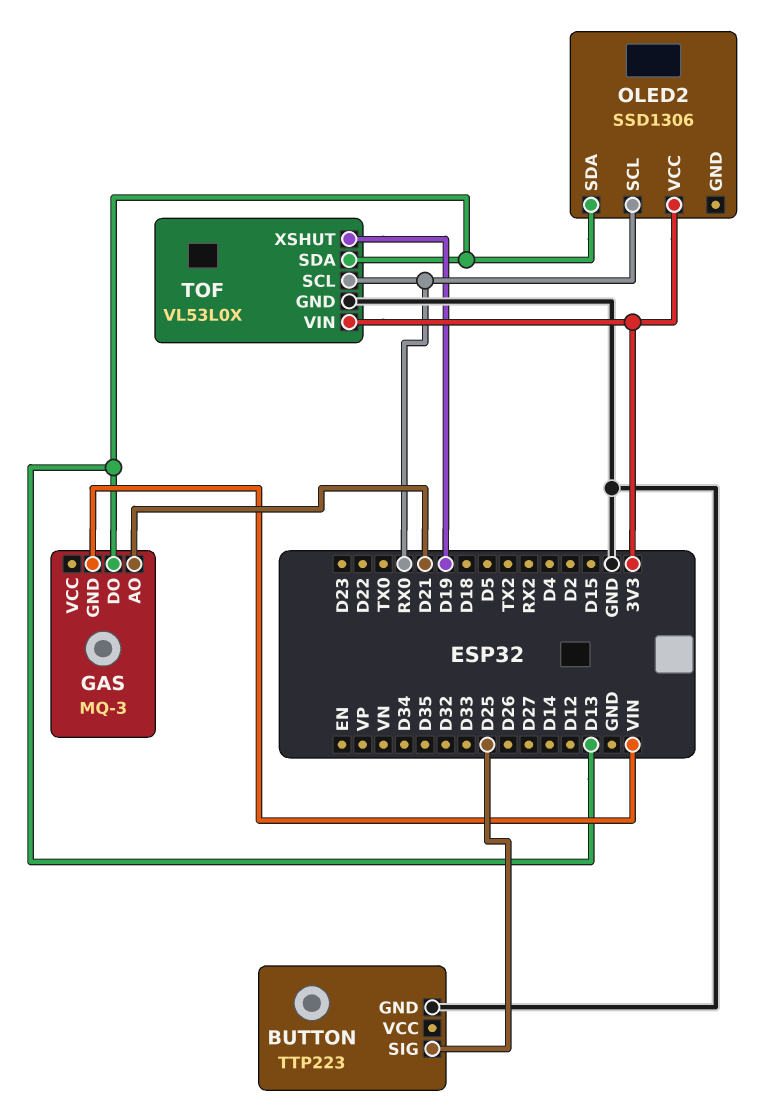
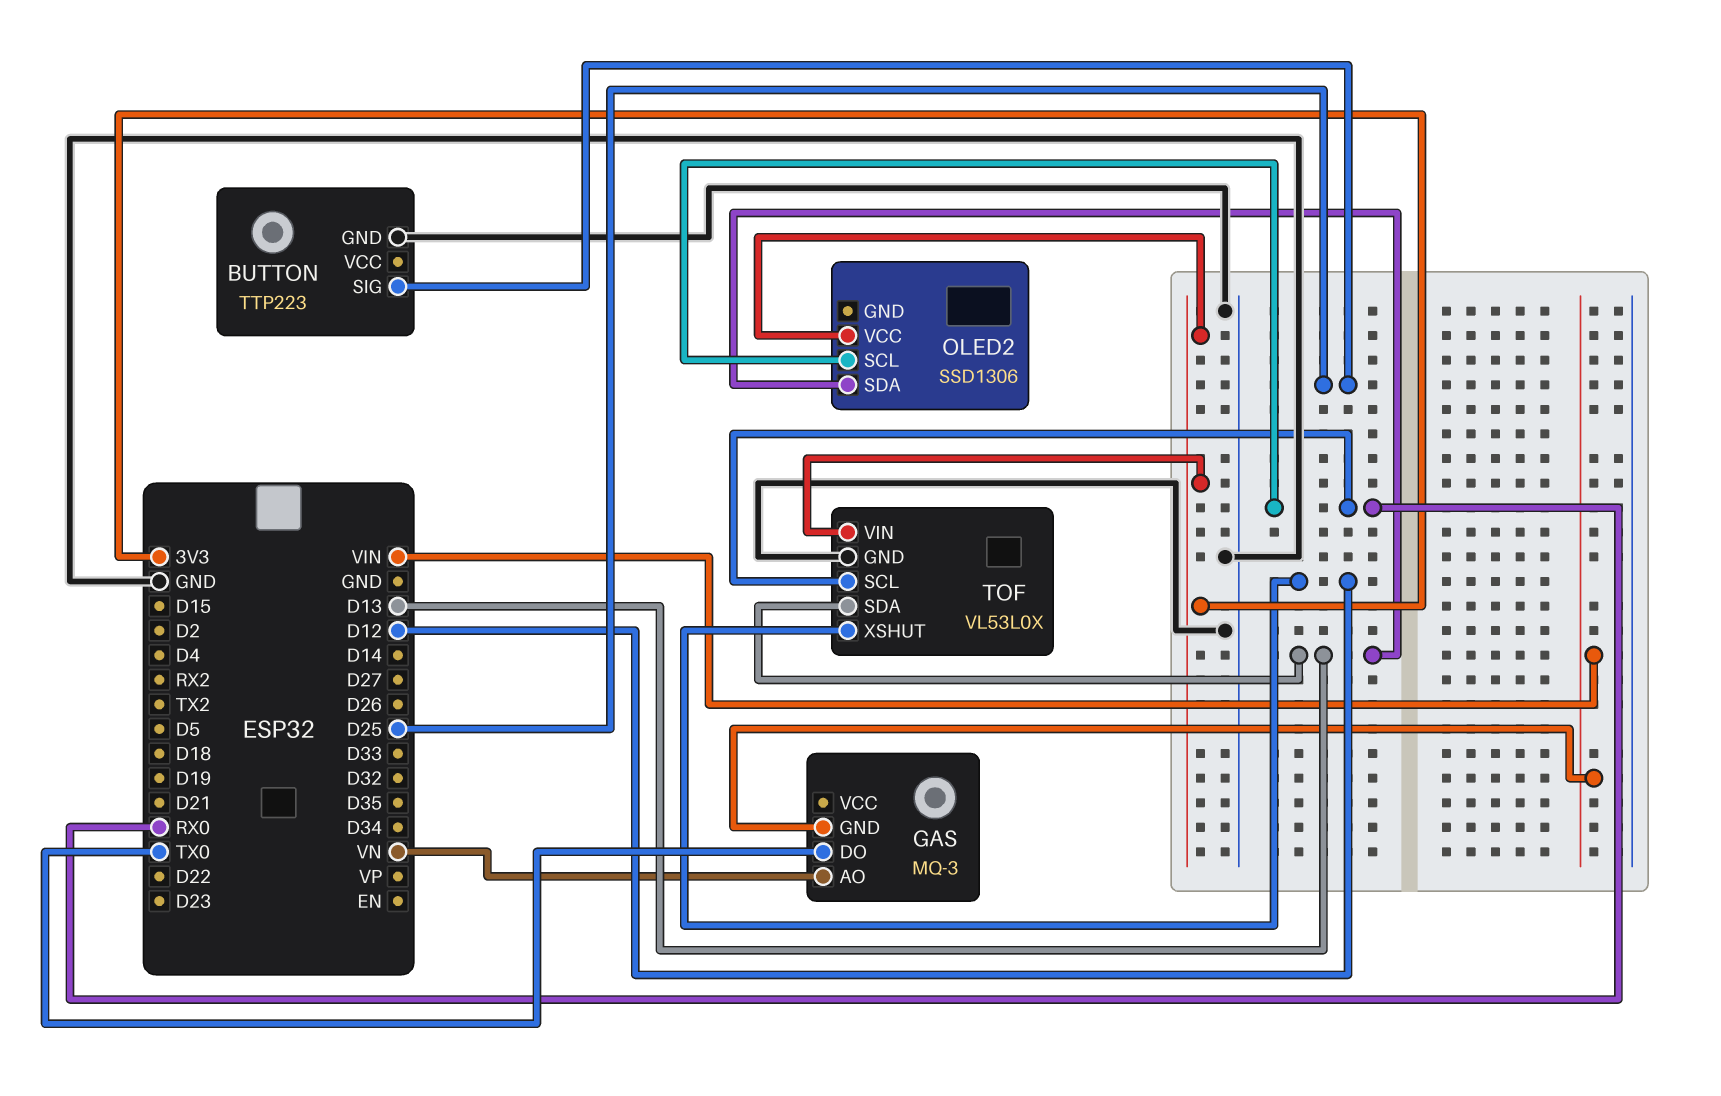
GAS pin AO: D21 -> VN
GAS pin DO: D13 -> TX0
TOF pin XSHUT: D19 -> D12

